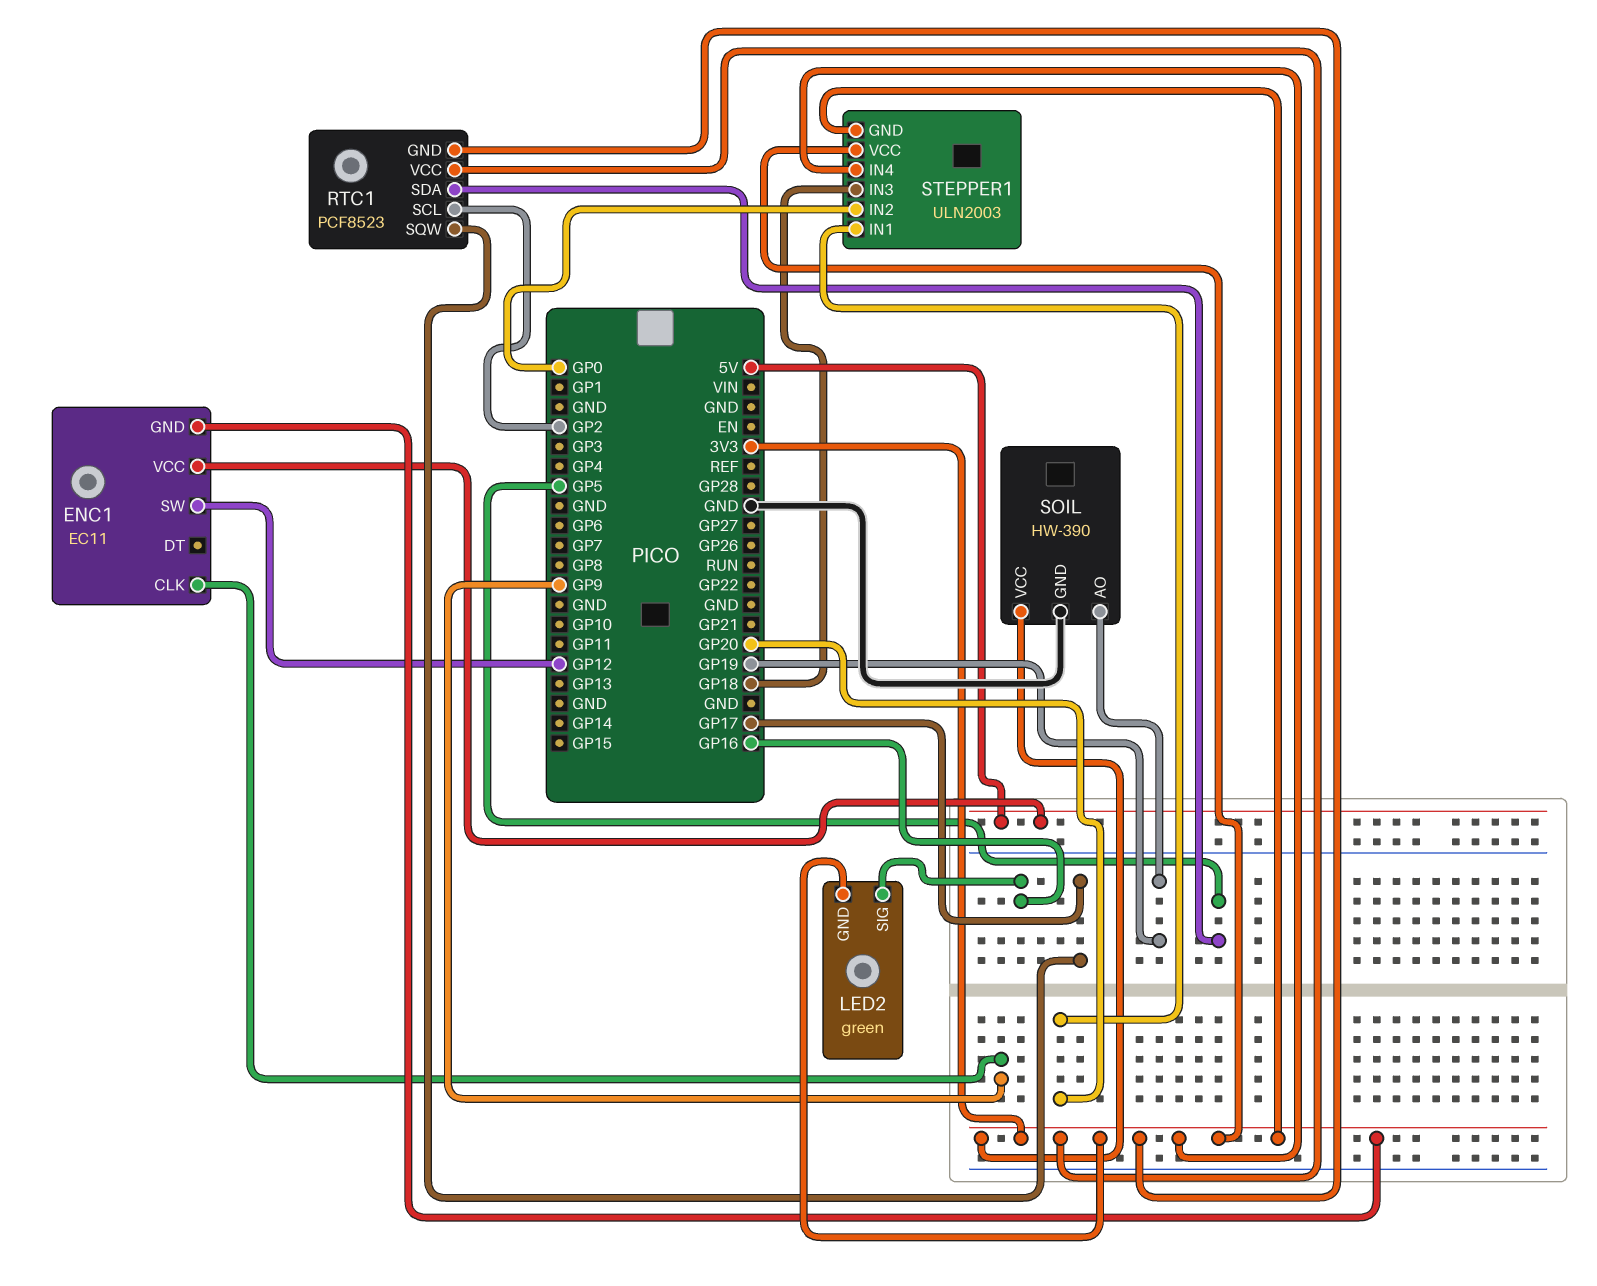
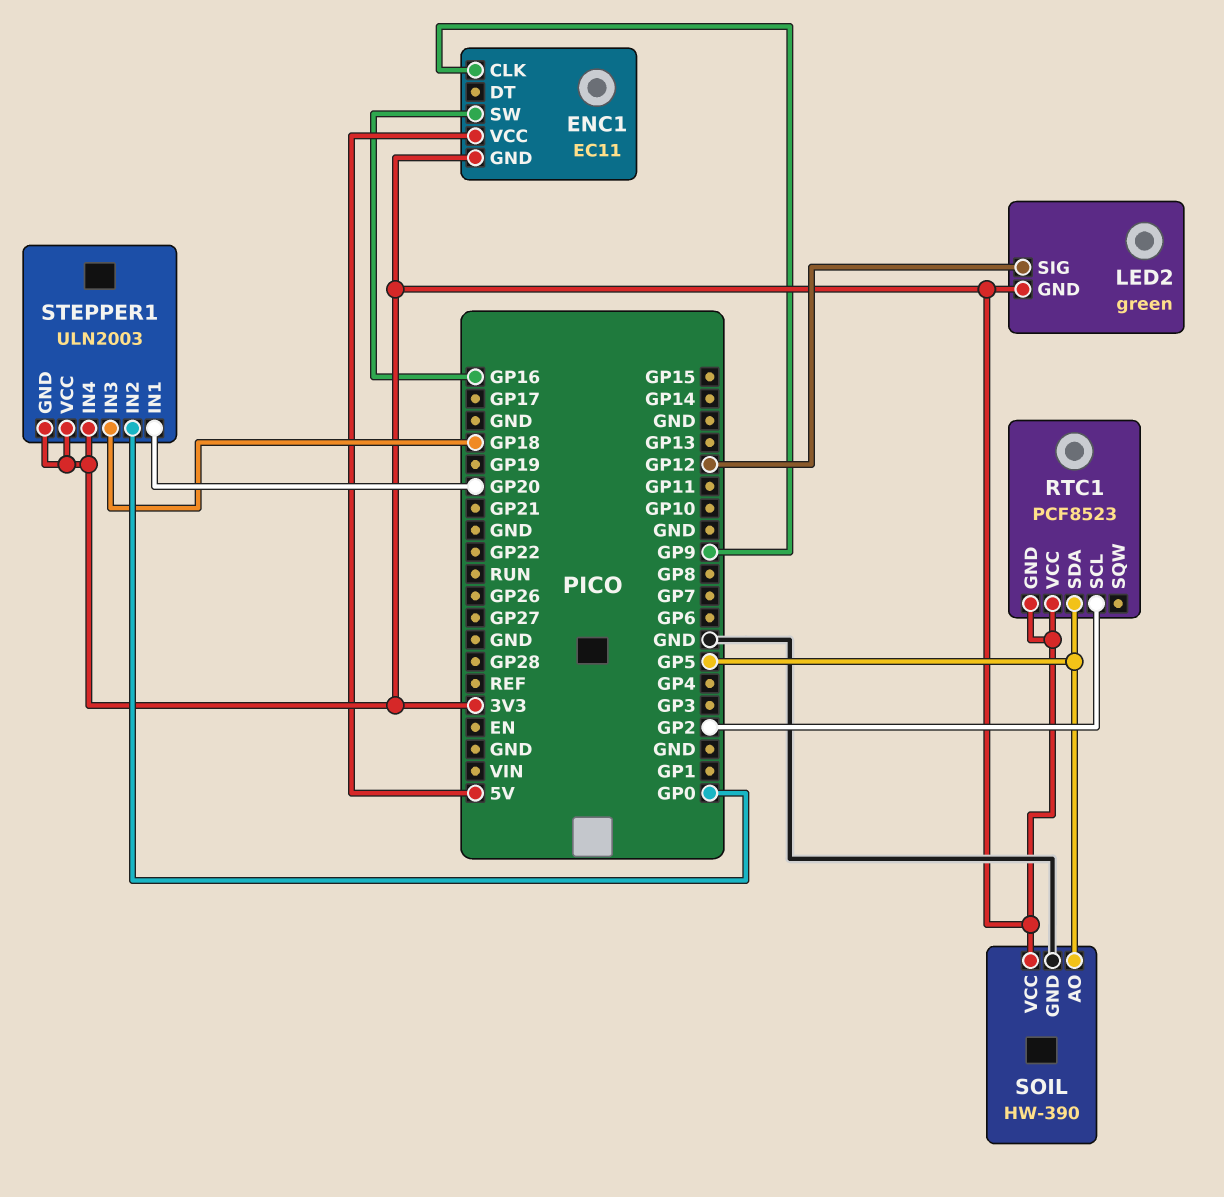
ENC1 pin SW: GP12 -> GP16
LED2 pin SIG: GP16 -> GP12
RTC1 pin SQW: GP17 -> none
SOIL pin AO: GP19 -> GP5

